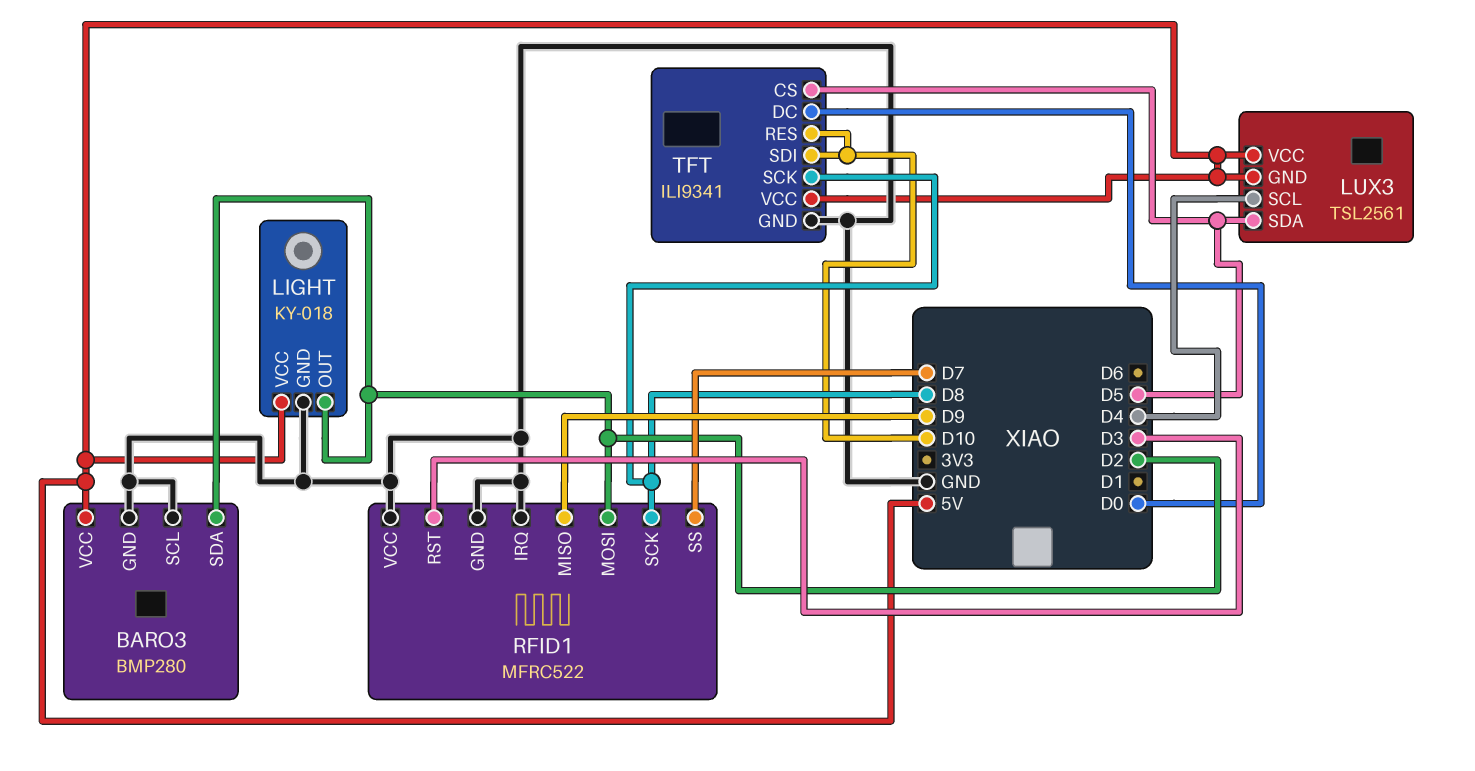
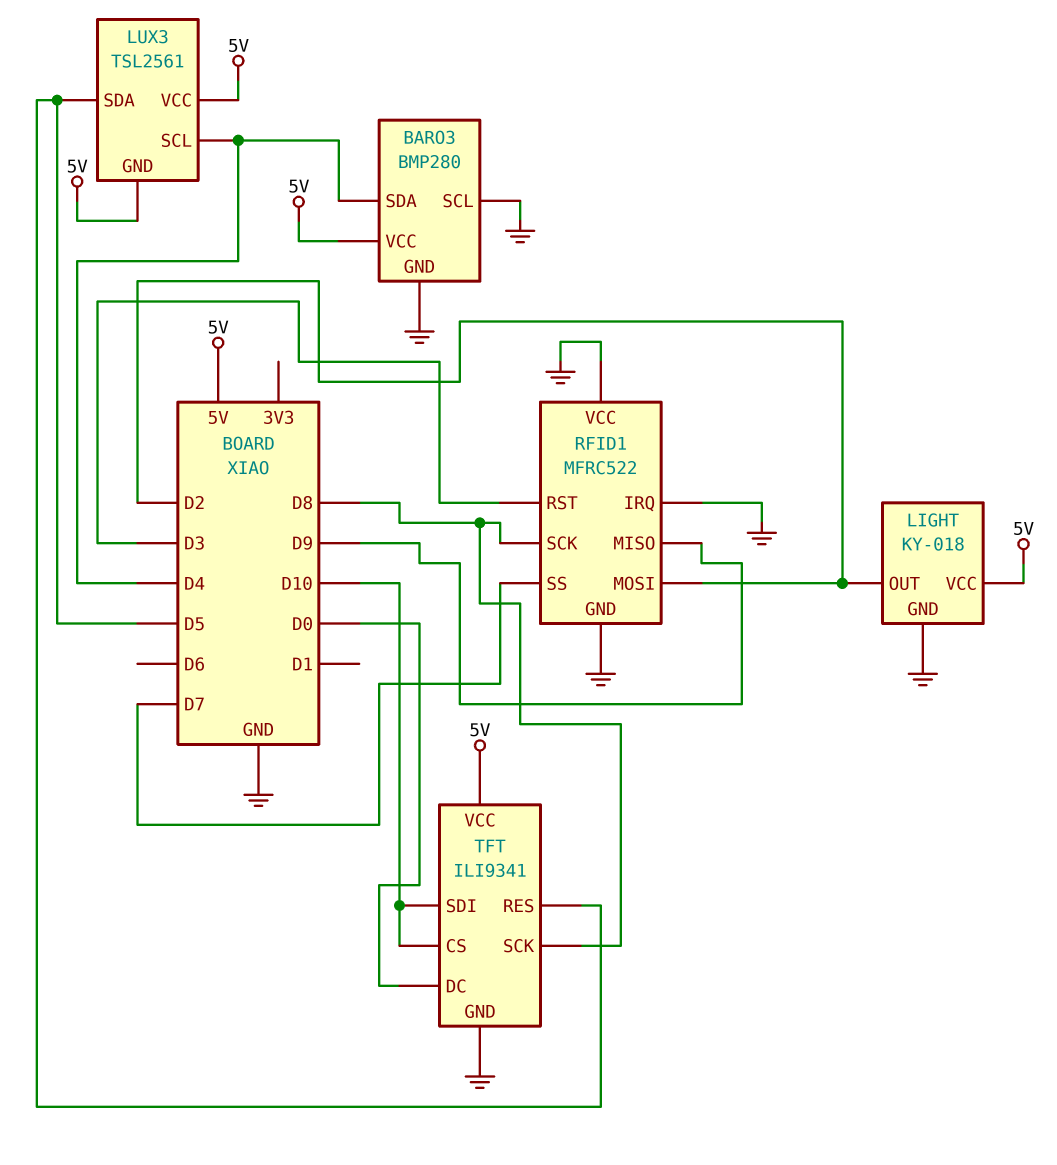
BARO3 pin SDA: D2 -> D4
TFT pin CS: D5 -> D10
TFT pin RES: D10 -> D5

